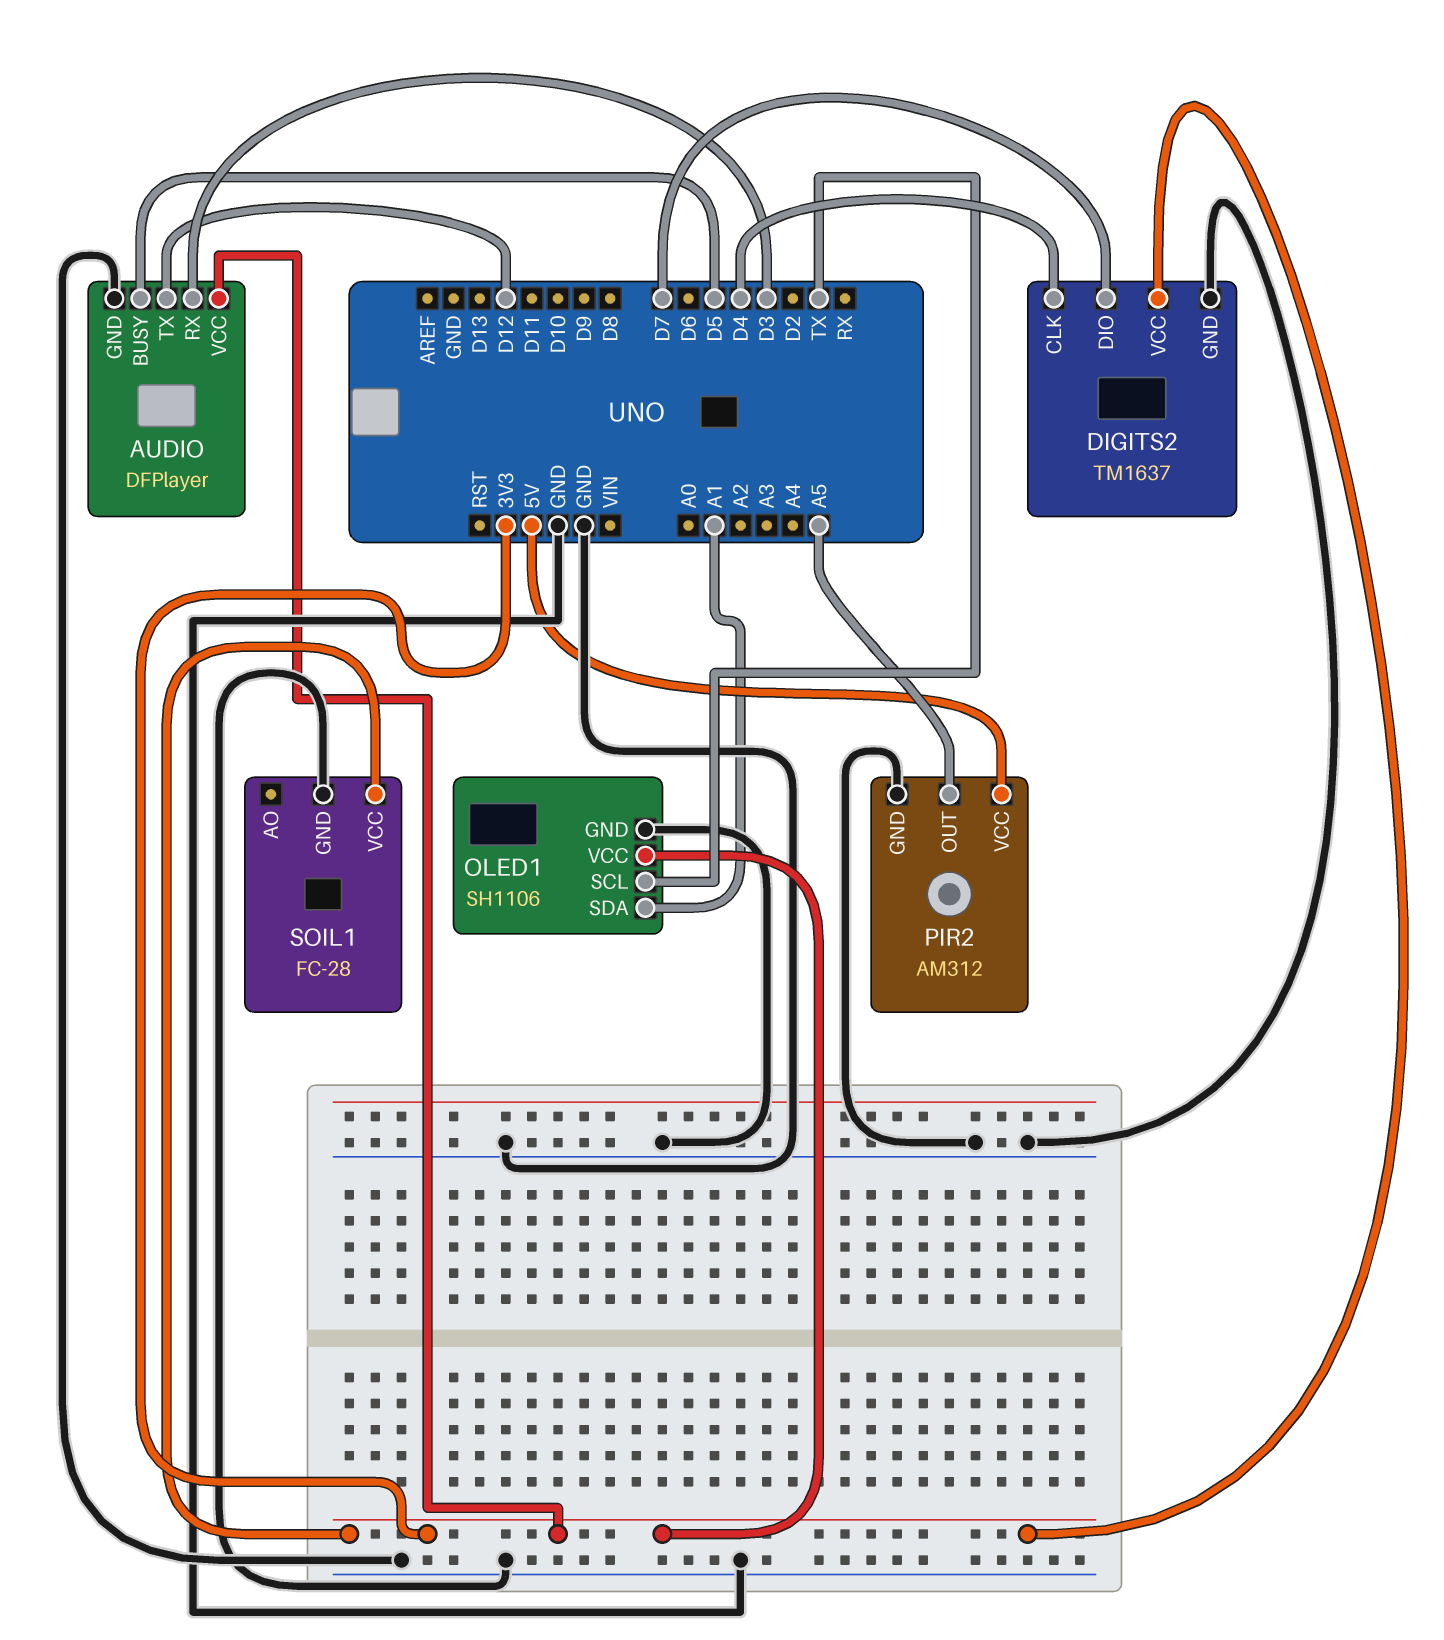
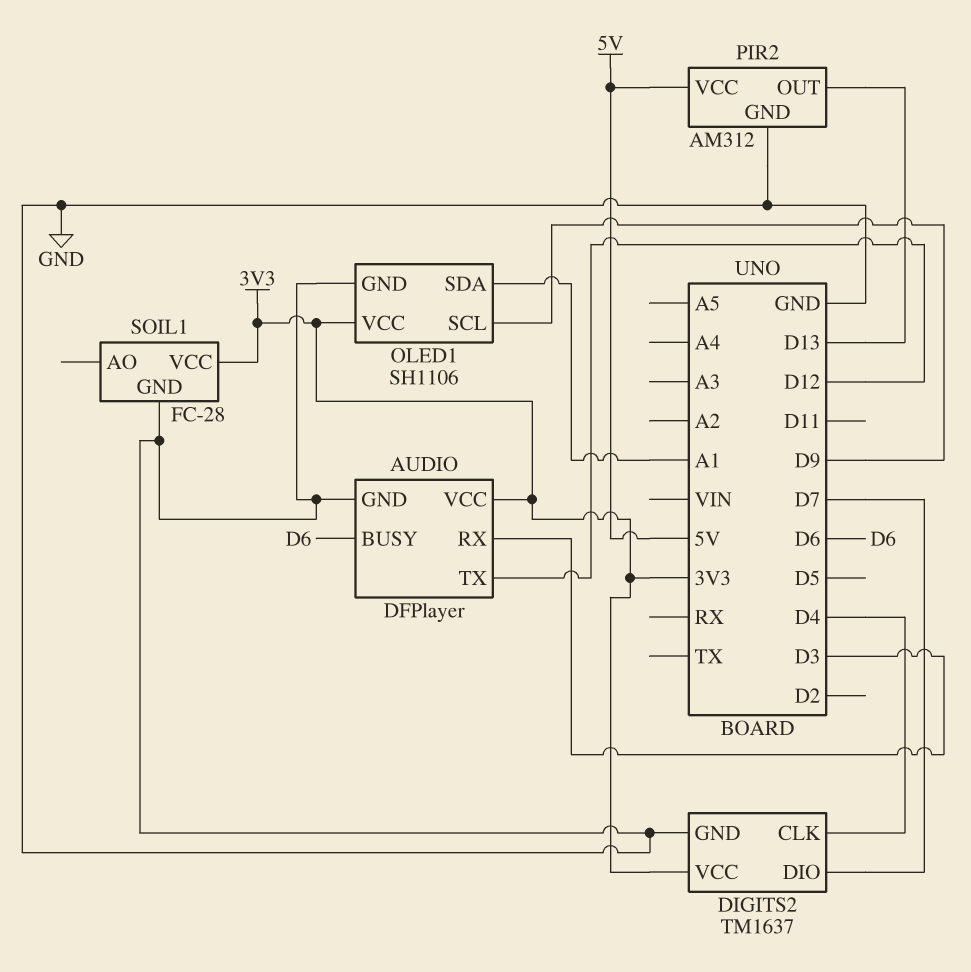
AUDIO pin BUSY: D5 -> D6
OLED1 pin SCL: TX -> D9
PIR2 pin OUT: A5 -> D13

